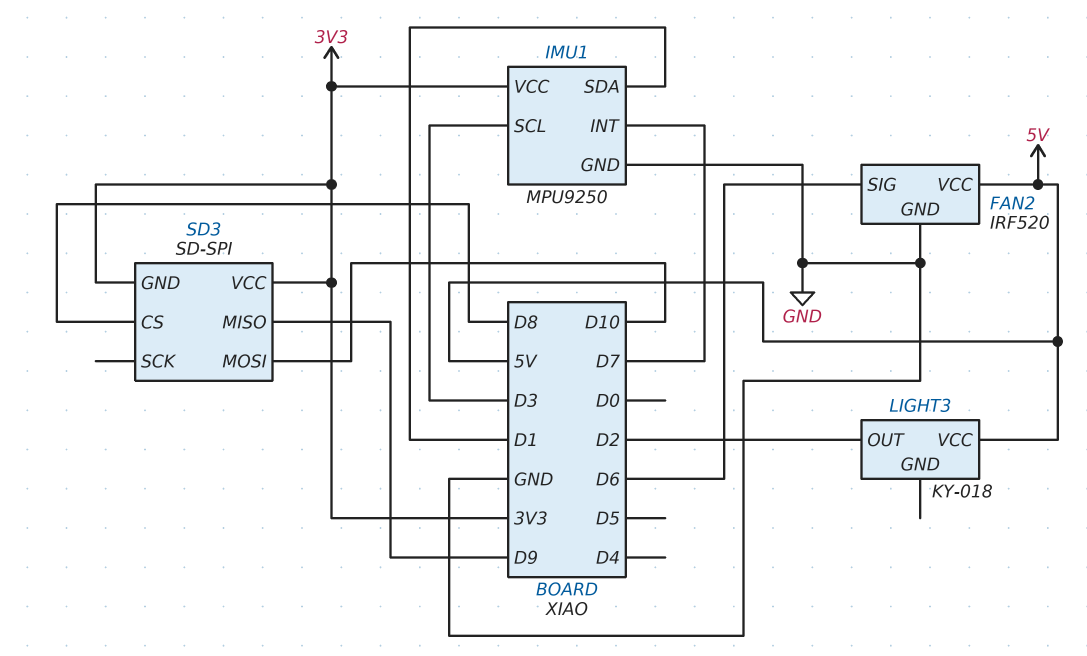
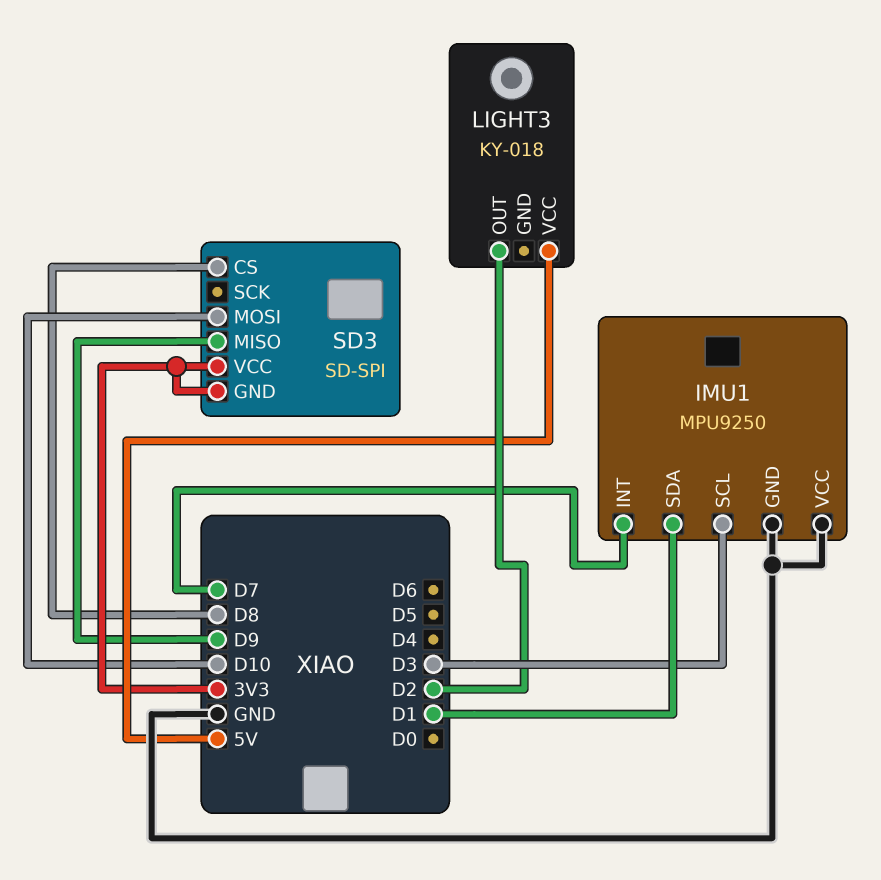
FAN2: IRF520 -> none
FAN2 pin GND: GND -> none
FAN2 pin SIG: D6 -> none
FAN2 pin VCC: 5V -> none
IMU1 pin VCC: 3V3 -> GND

